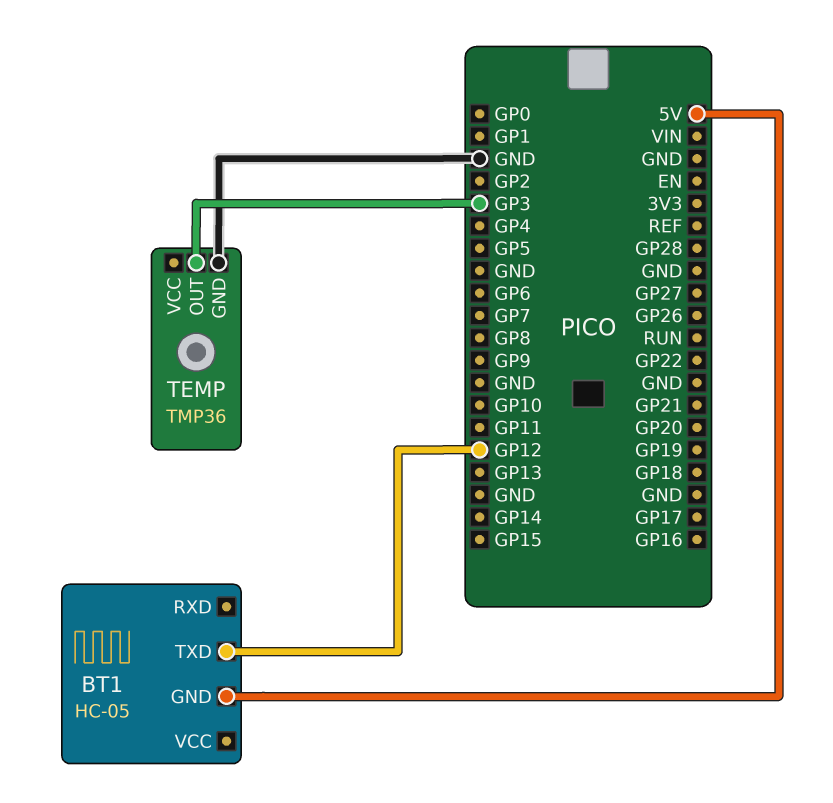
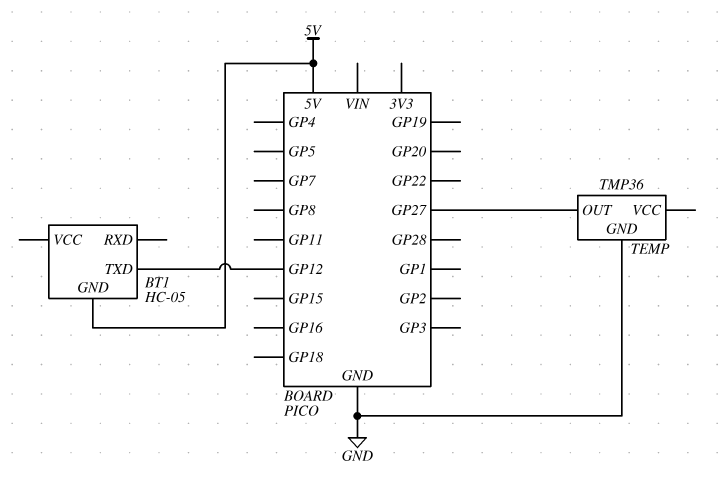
TEMP pin OUT: GP3 -> GP27

